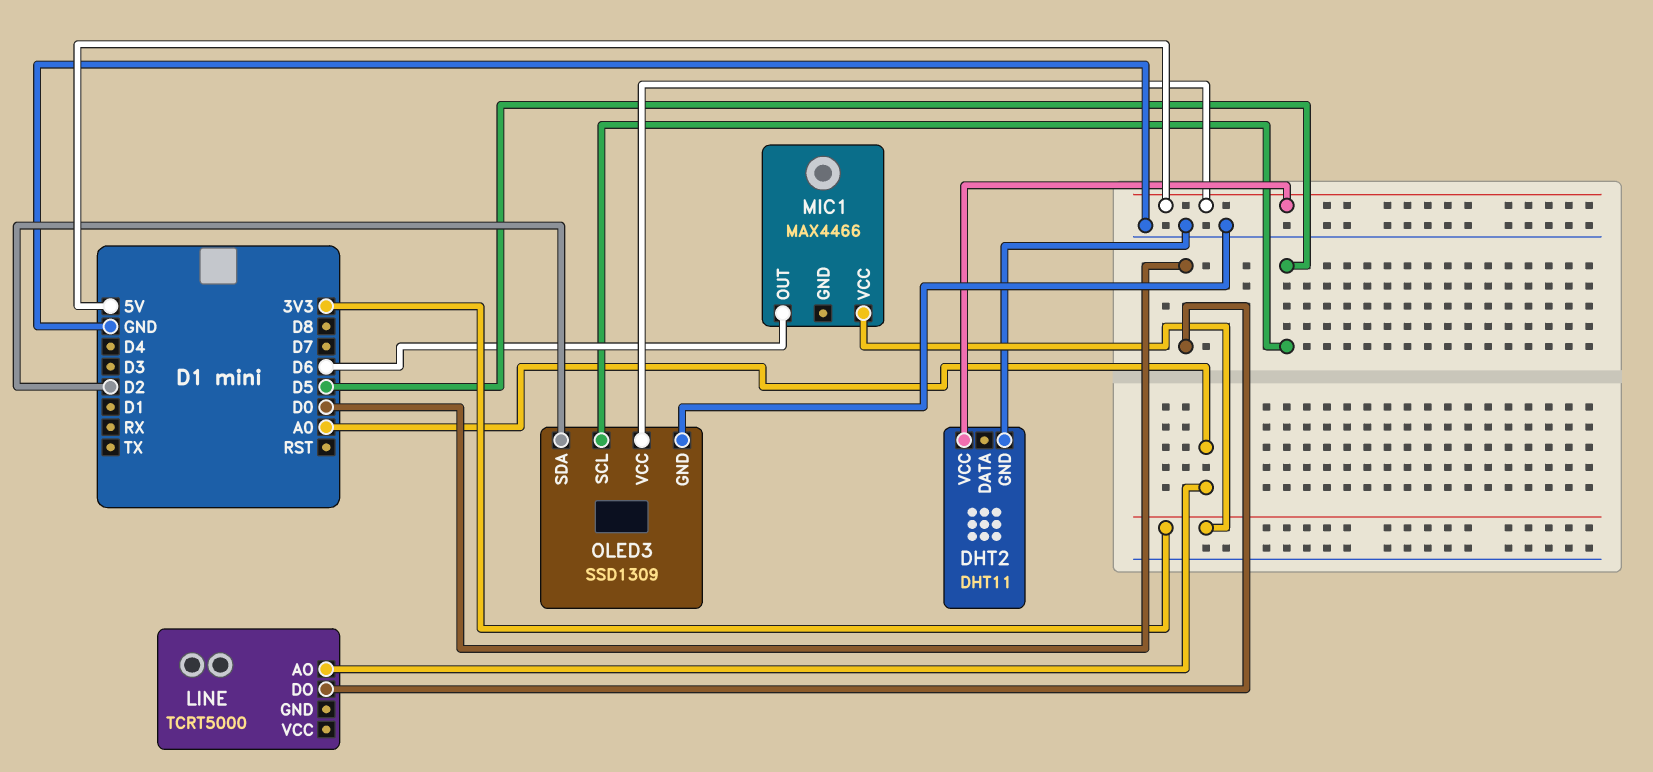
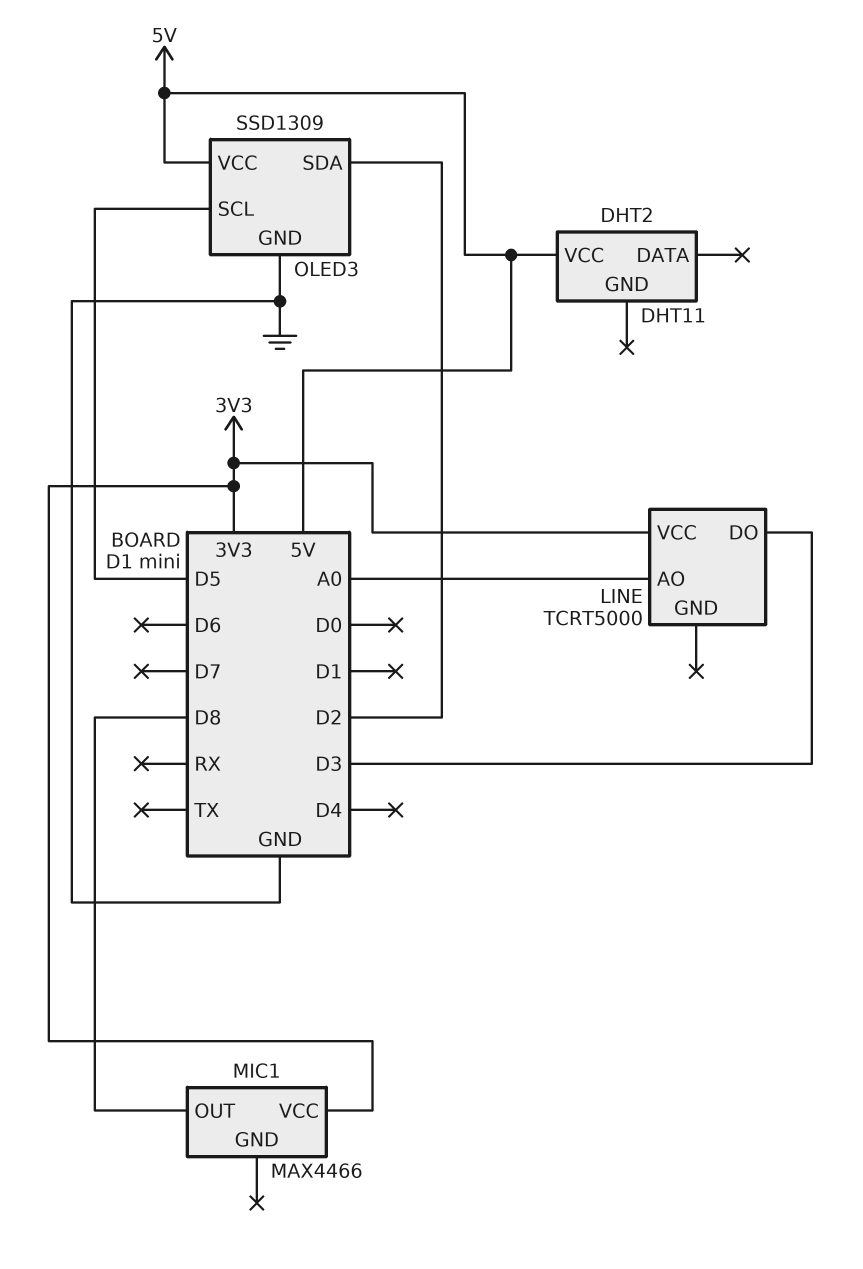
DHT2 pin GND: GND -> none
LINE pin DO: D0 -> D3
LINE pin VCC: none -> 3V3
MIC1 pin OUT: D6 -> D8

